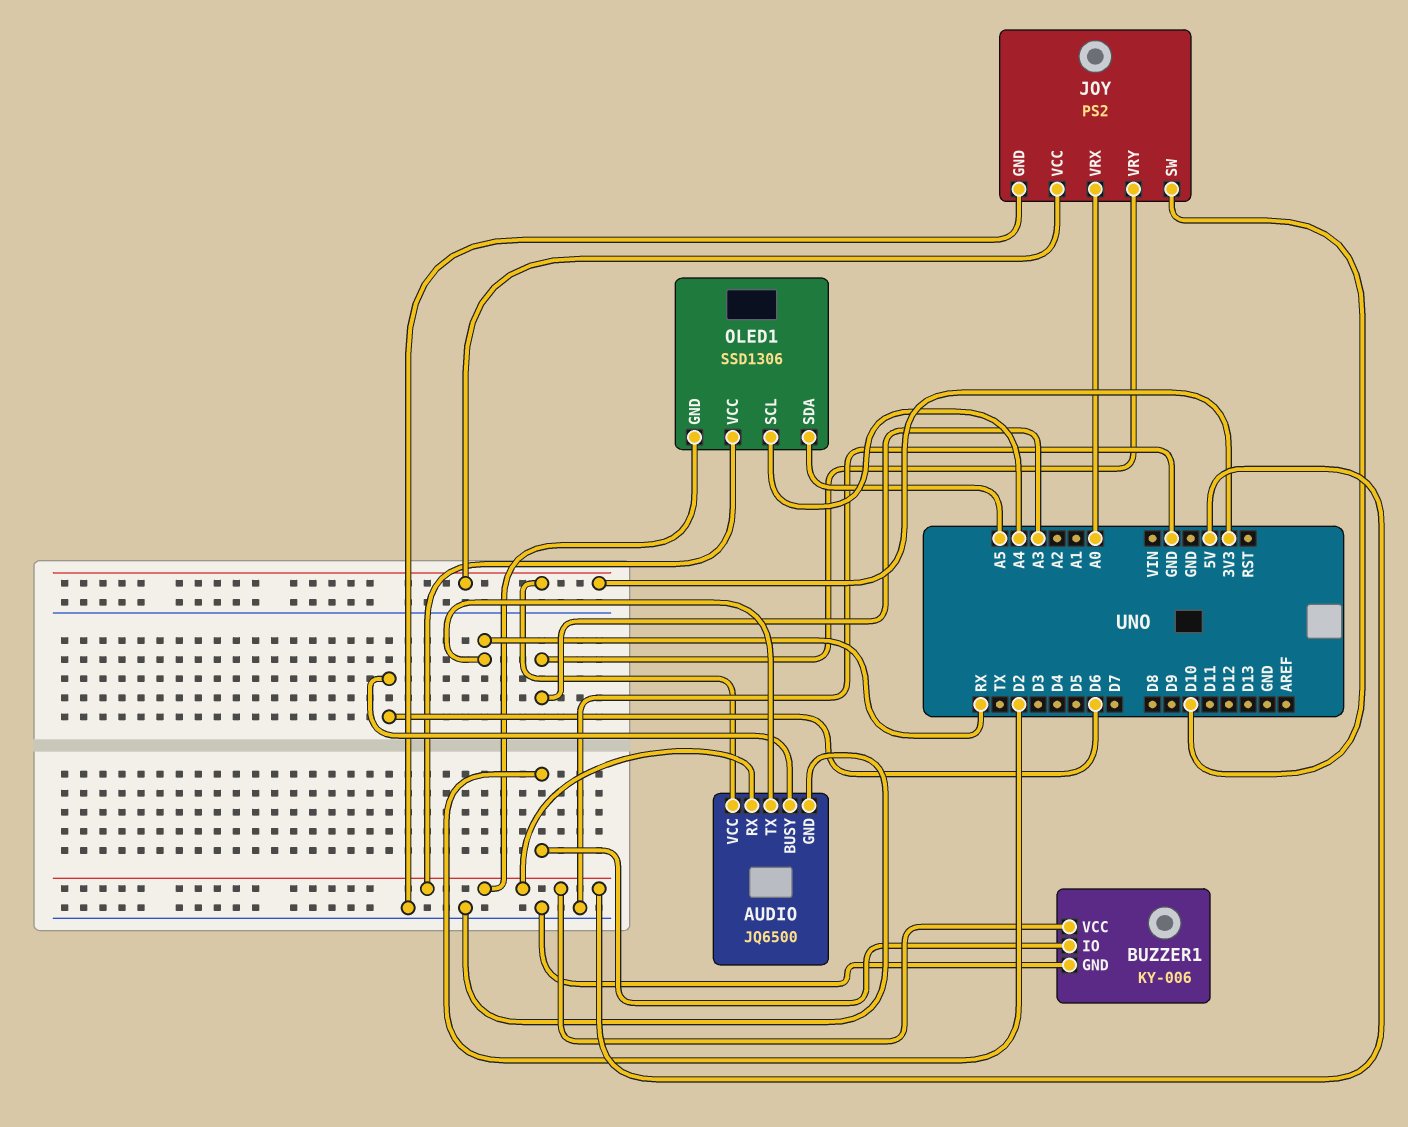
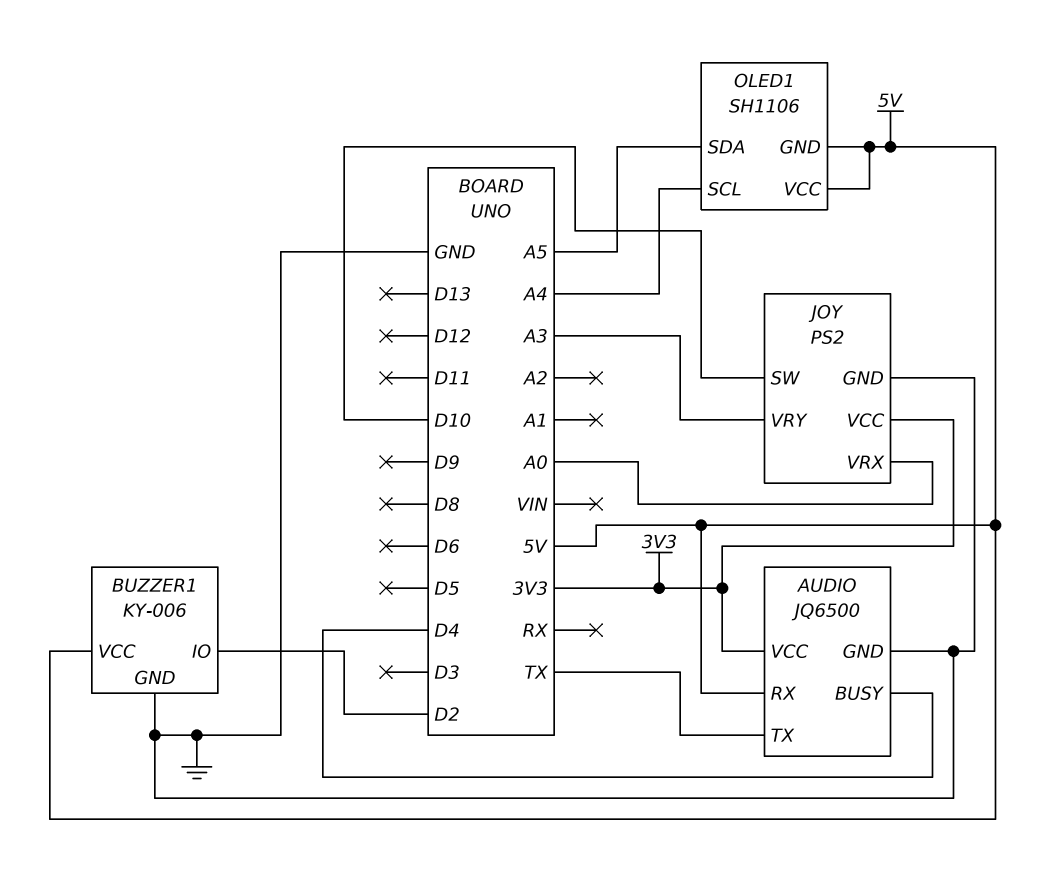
AUDIO pin BUSY: D6 -> D4
AUDIO pin TX: RX -> TX
OLED1: SSD1306 -> SH1106

